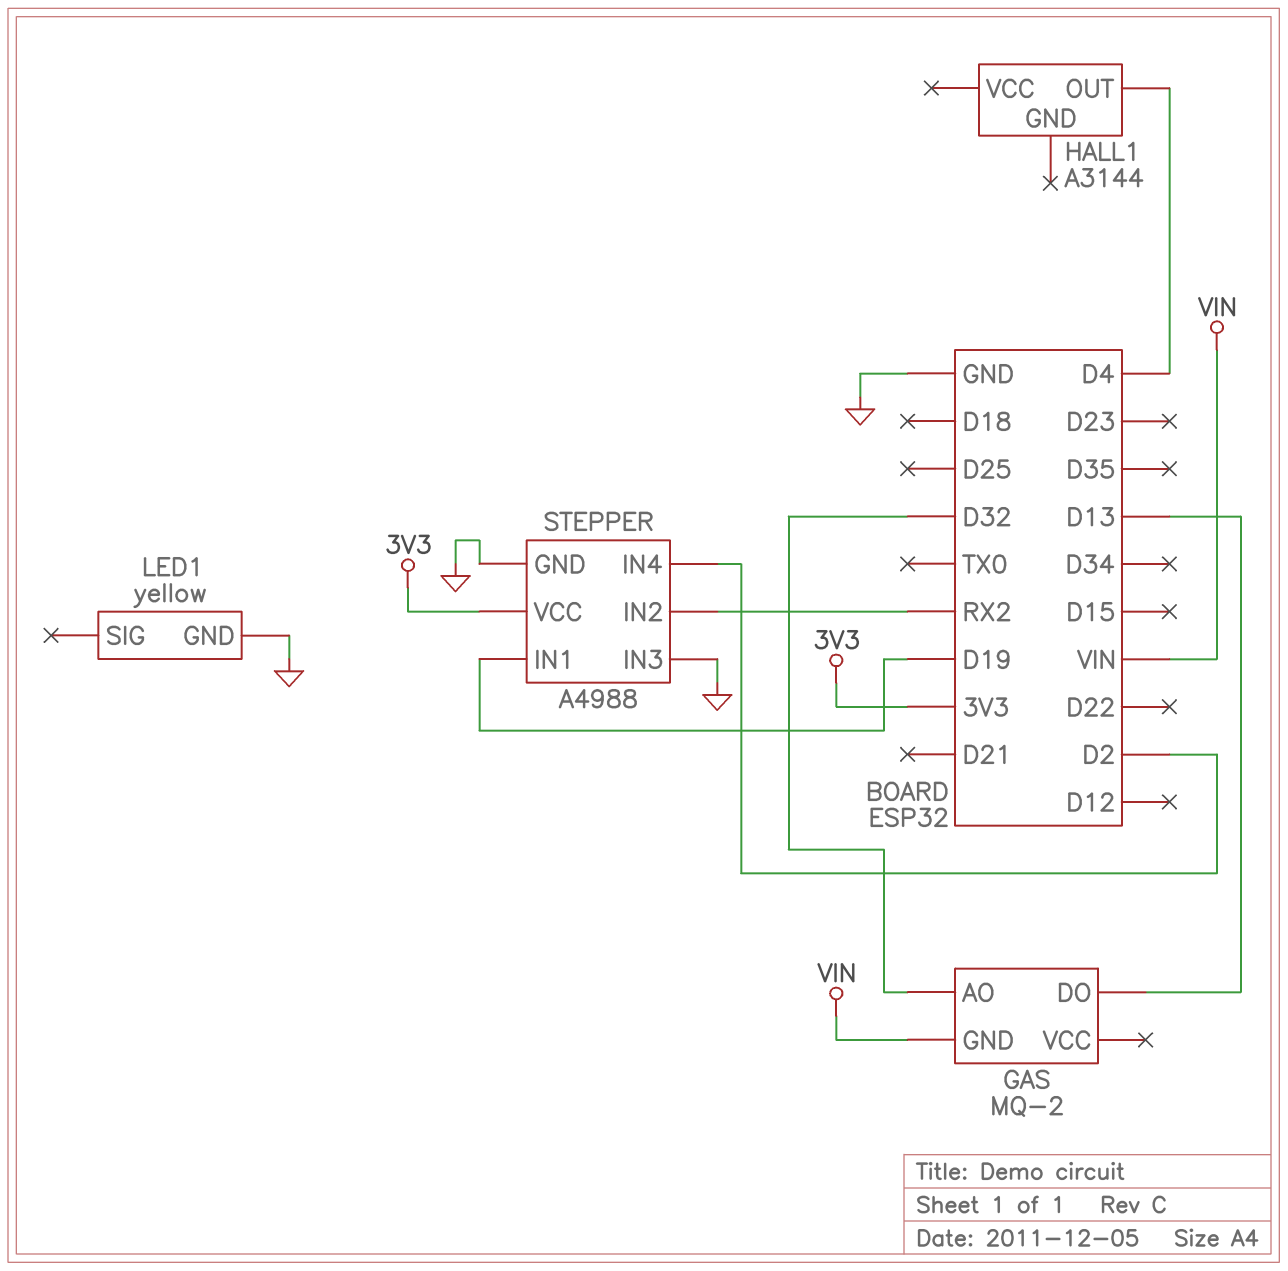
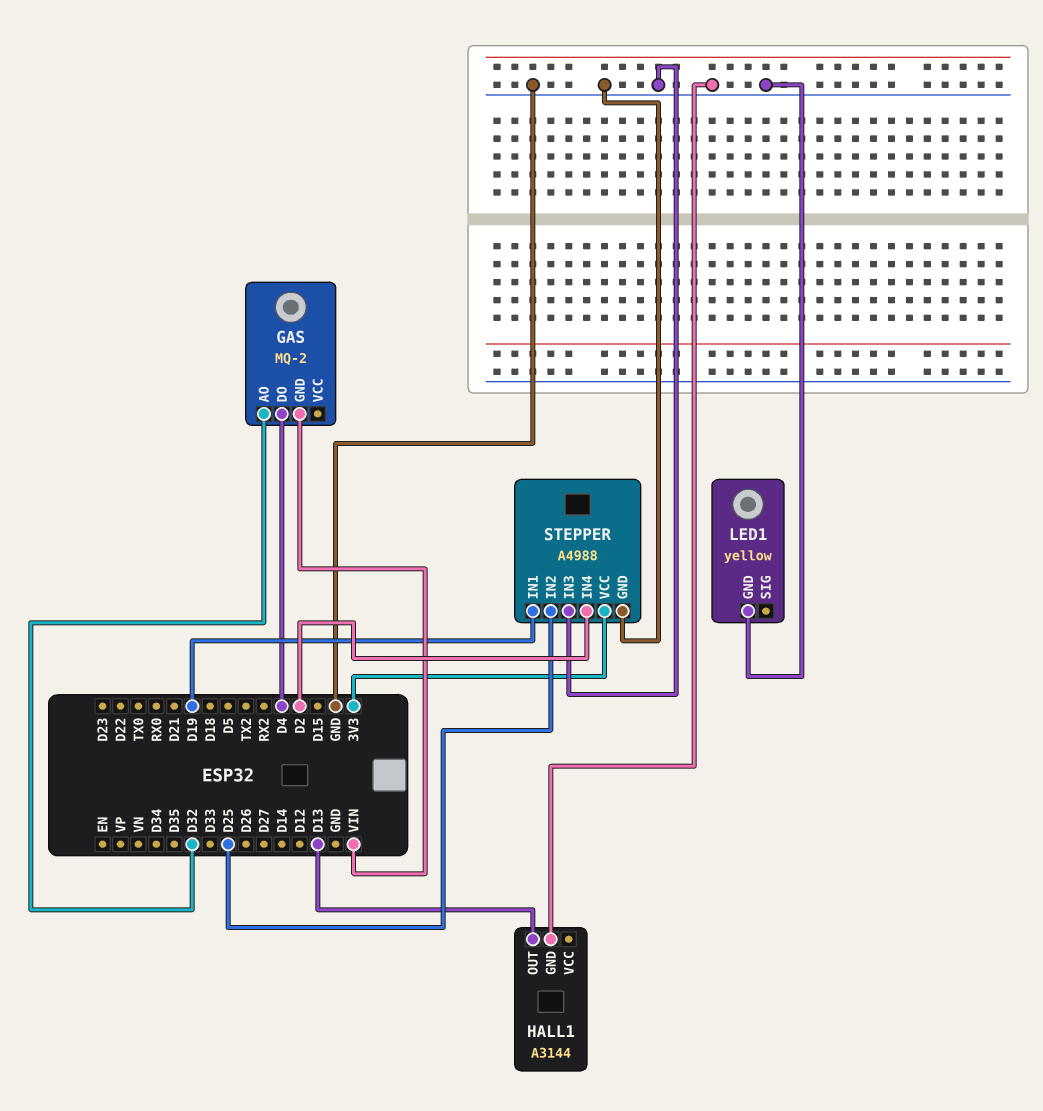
GAS pin DO: D13 -> D4
HALL1 pin GND: none -> GND
HALL1 pin OUT: D4 -> D13
STEPPER pin IN2: RX2 -> D25

